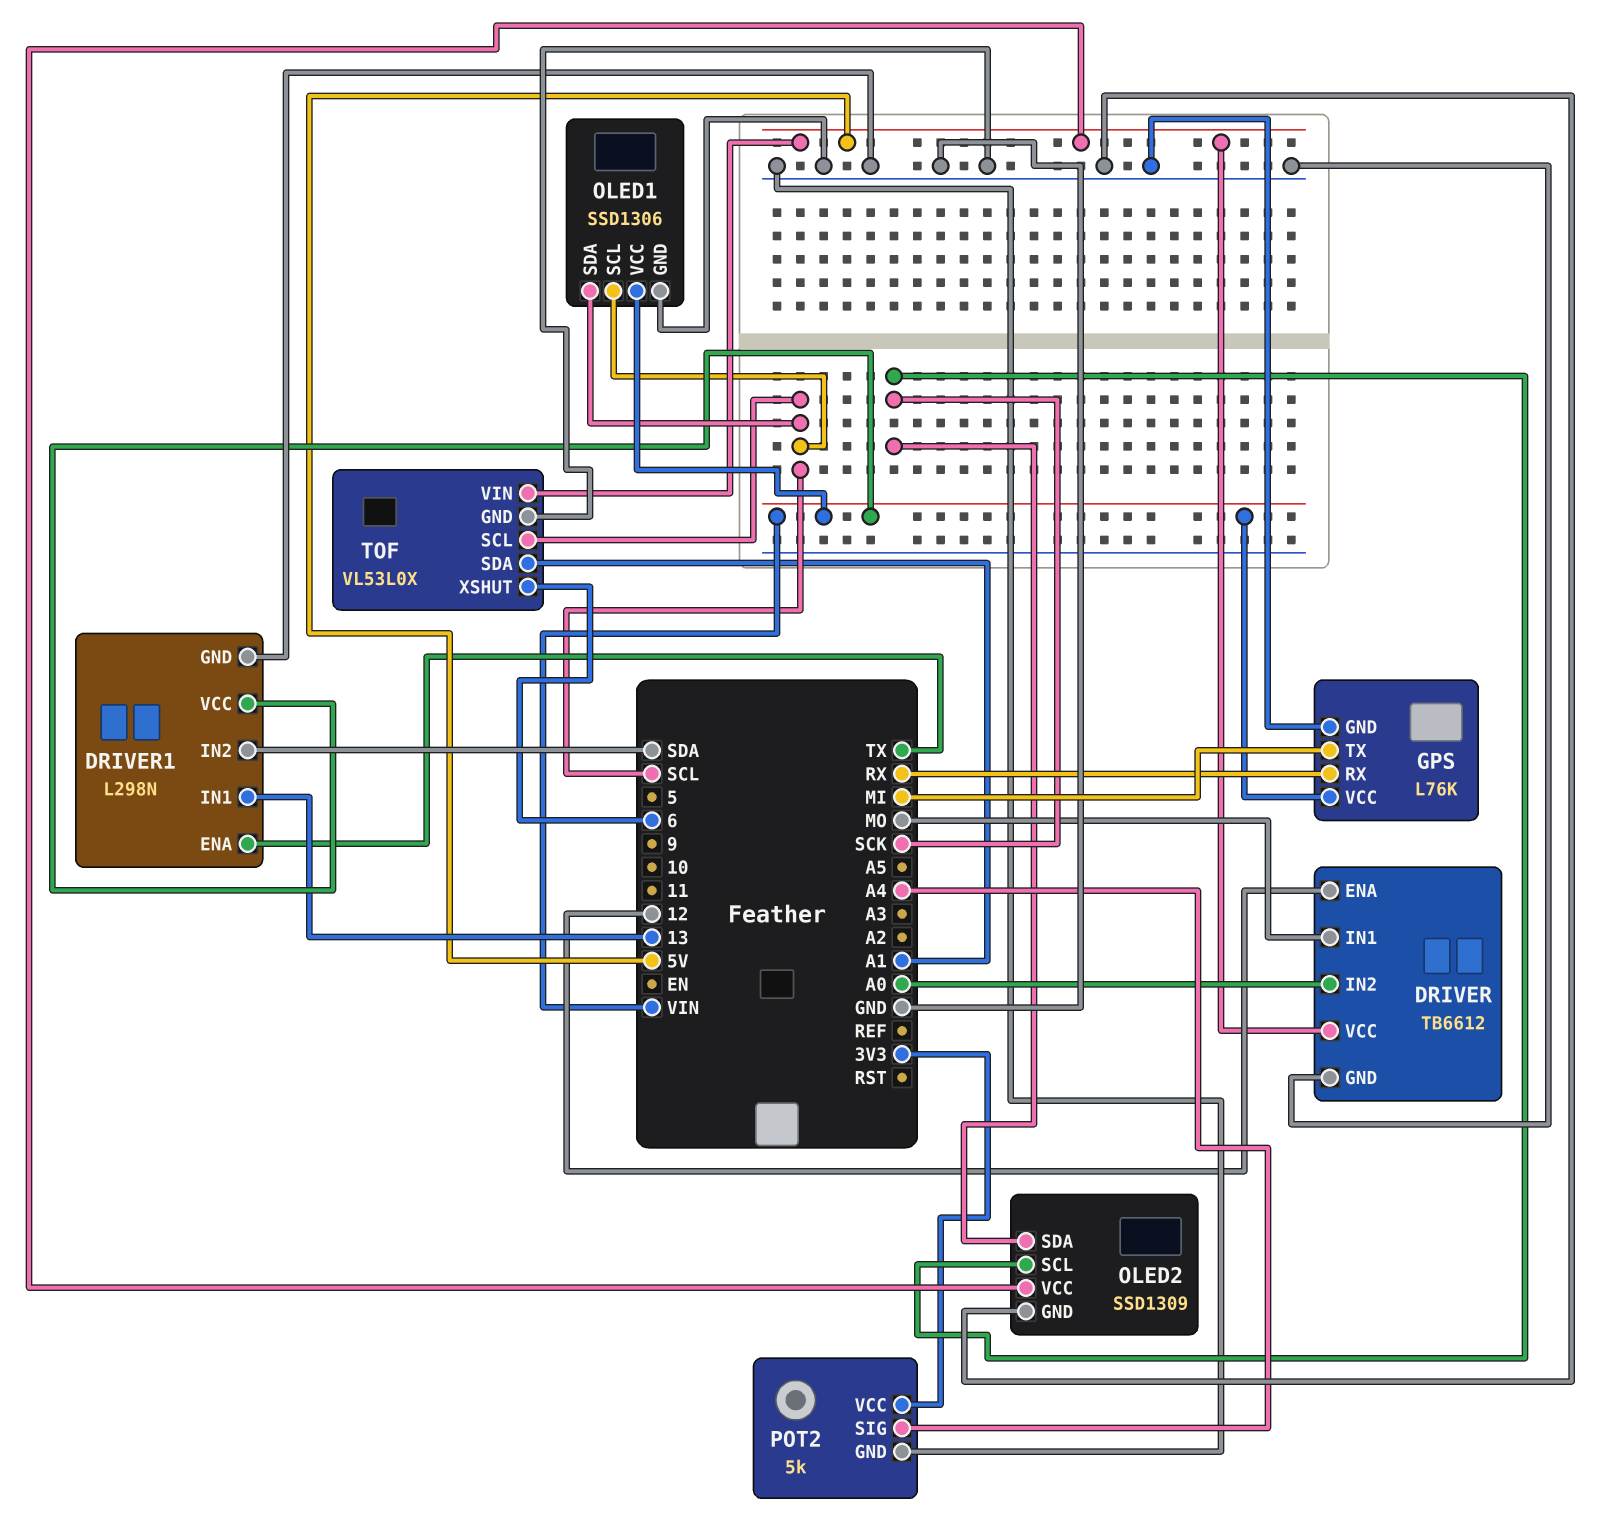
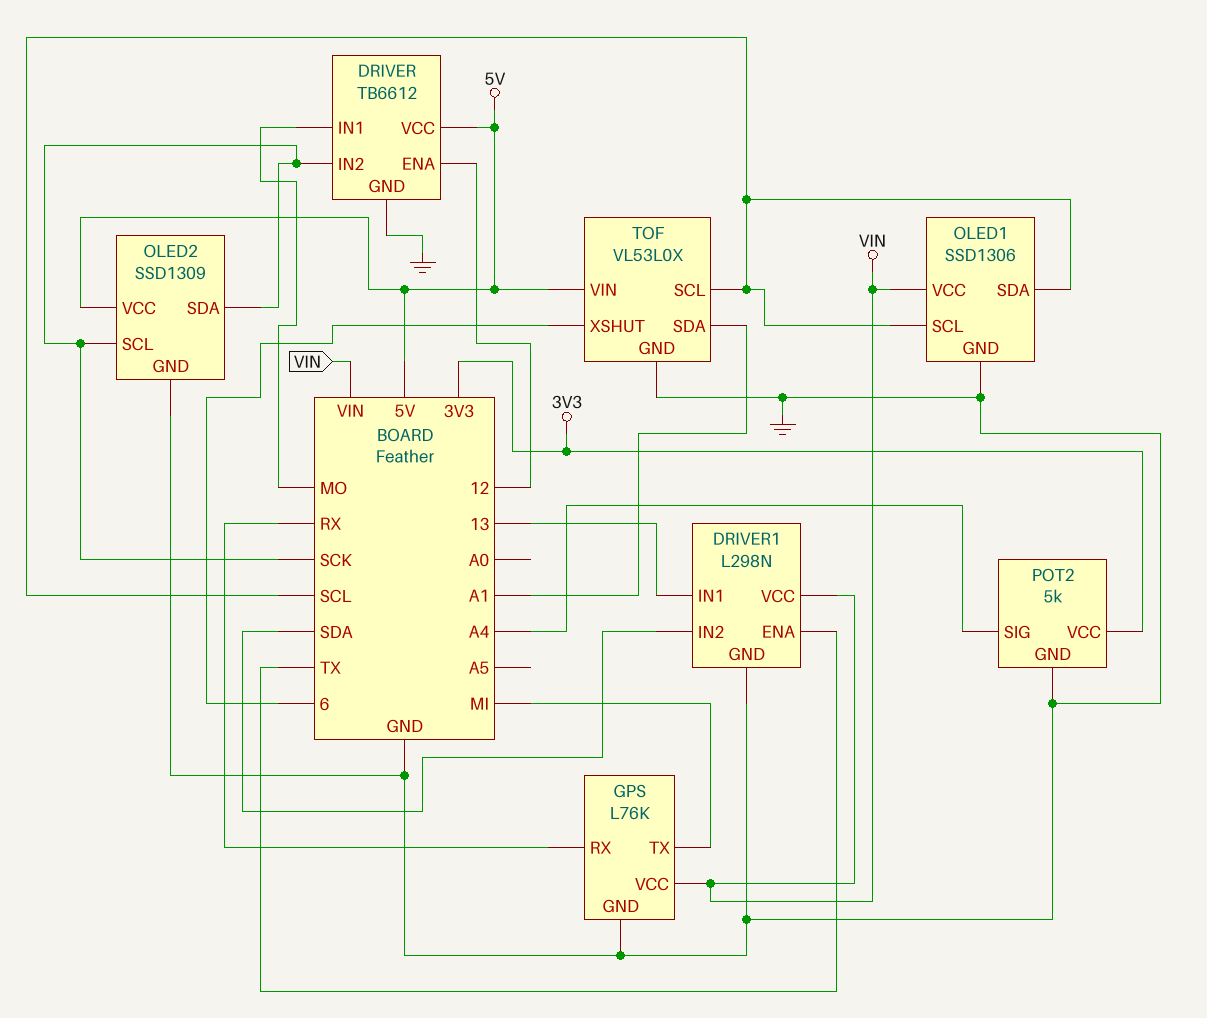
DRIVER pin IN2: A0 -> SCK

